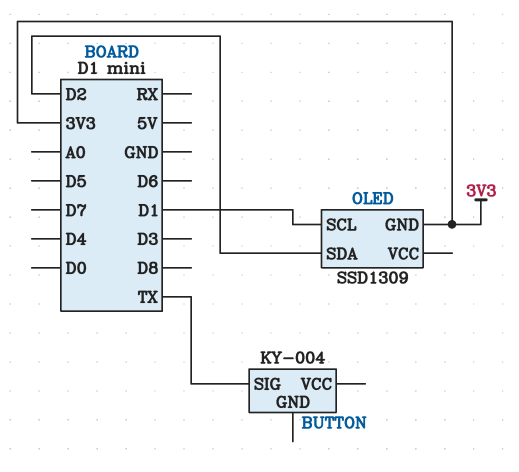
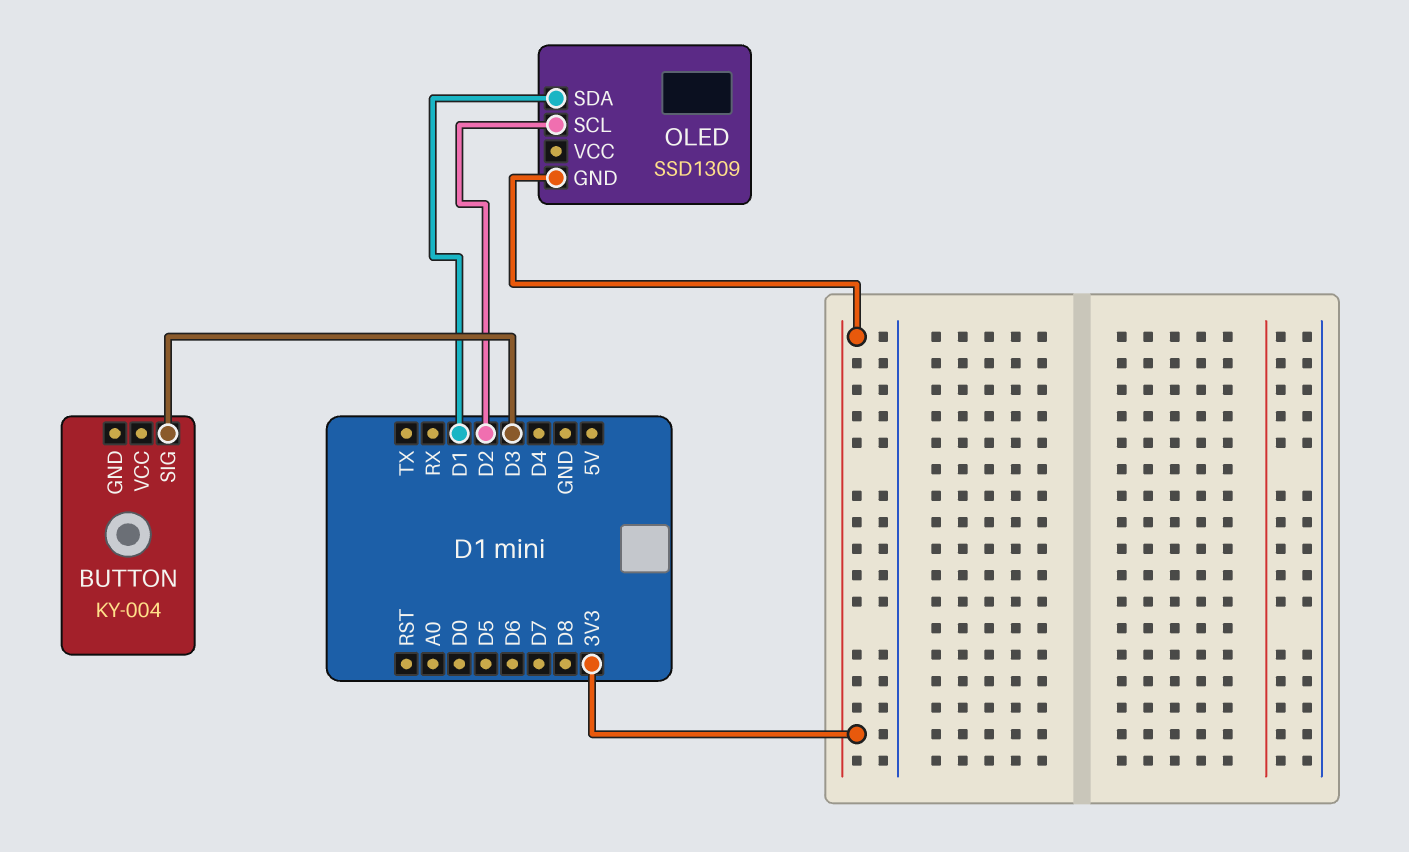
BUTTON pin SIG: TX -> D3
OLED pin SCL: D1 -> D2
OLED pin SDA: D2 -> D1

